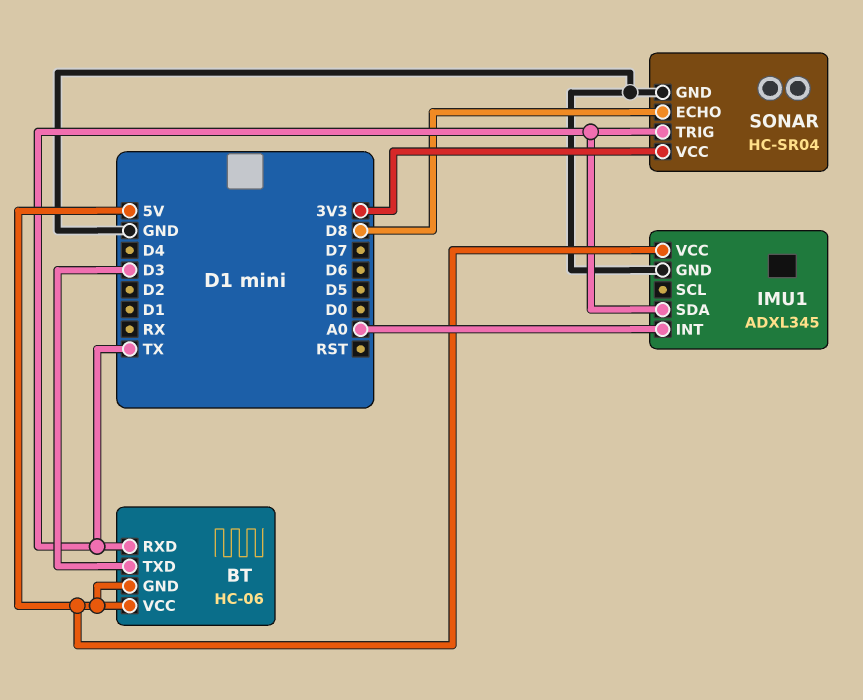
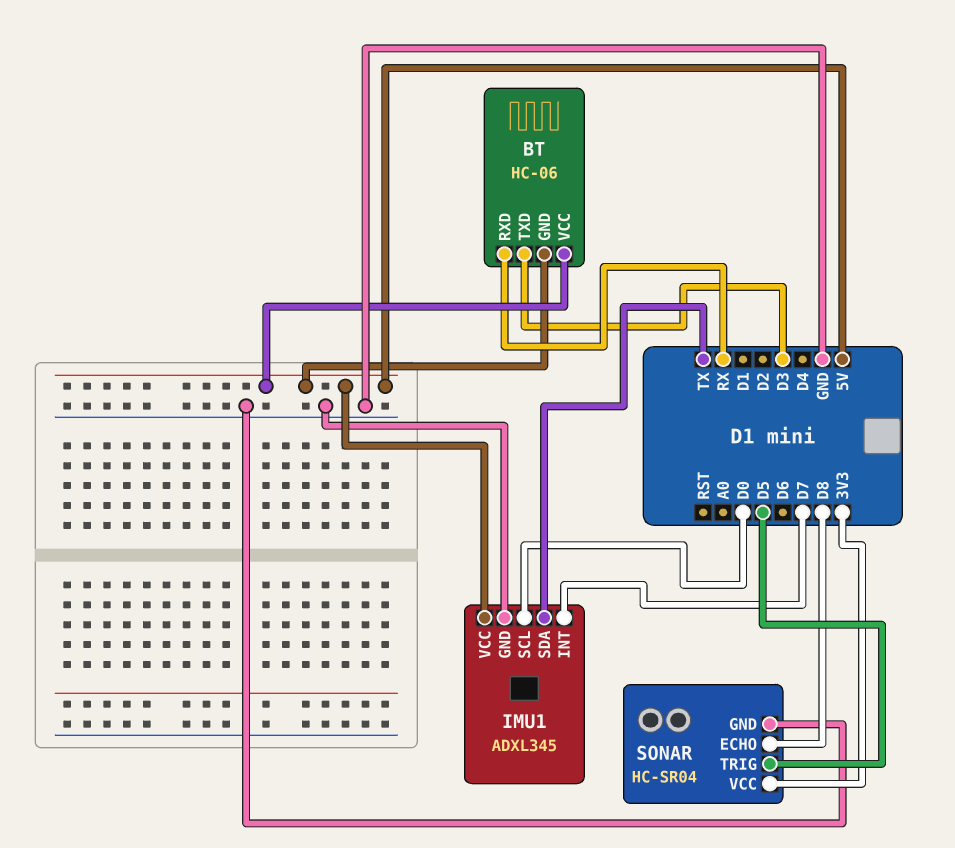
BT pin RXD: TX -> RX
IMU1 pin INT: A0 -> D7
IMU1 pin SCL: none -> D0
SONAR pin TRIG: TX -> D5

